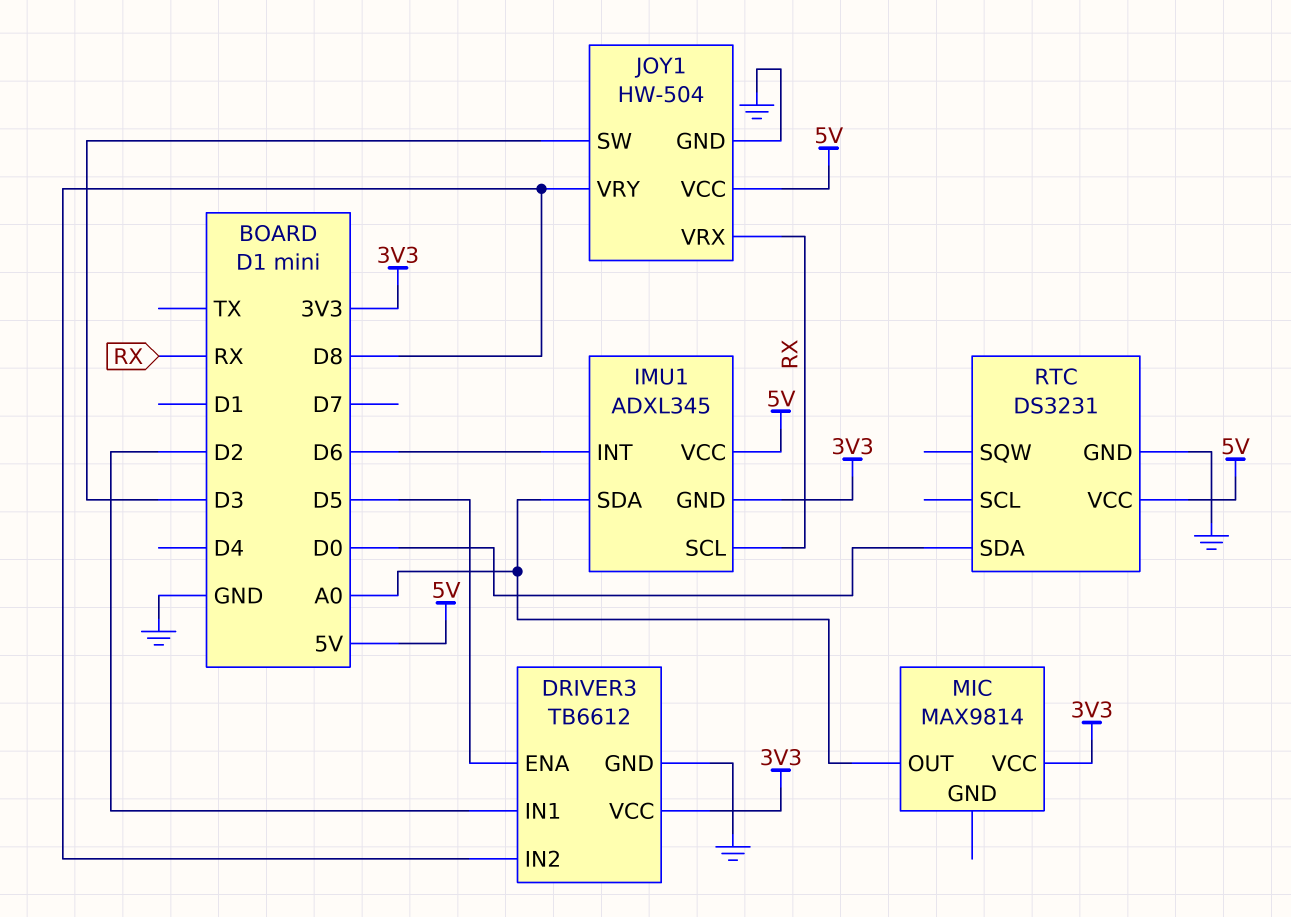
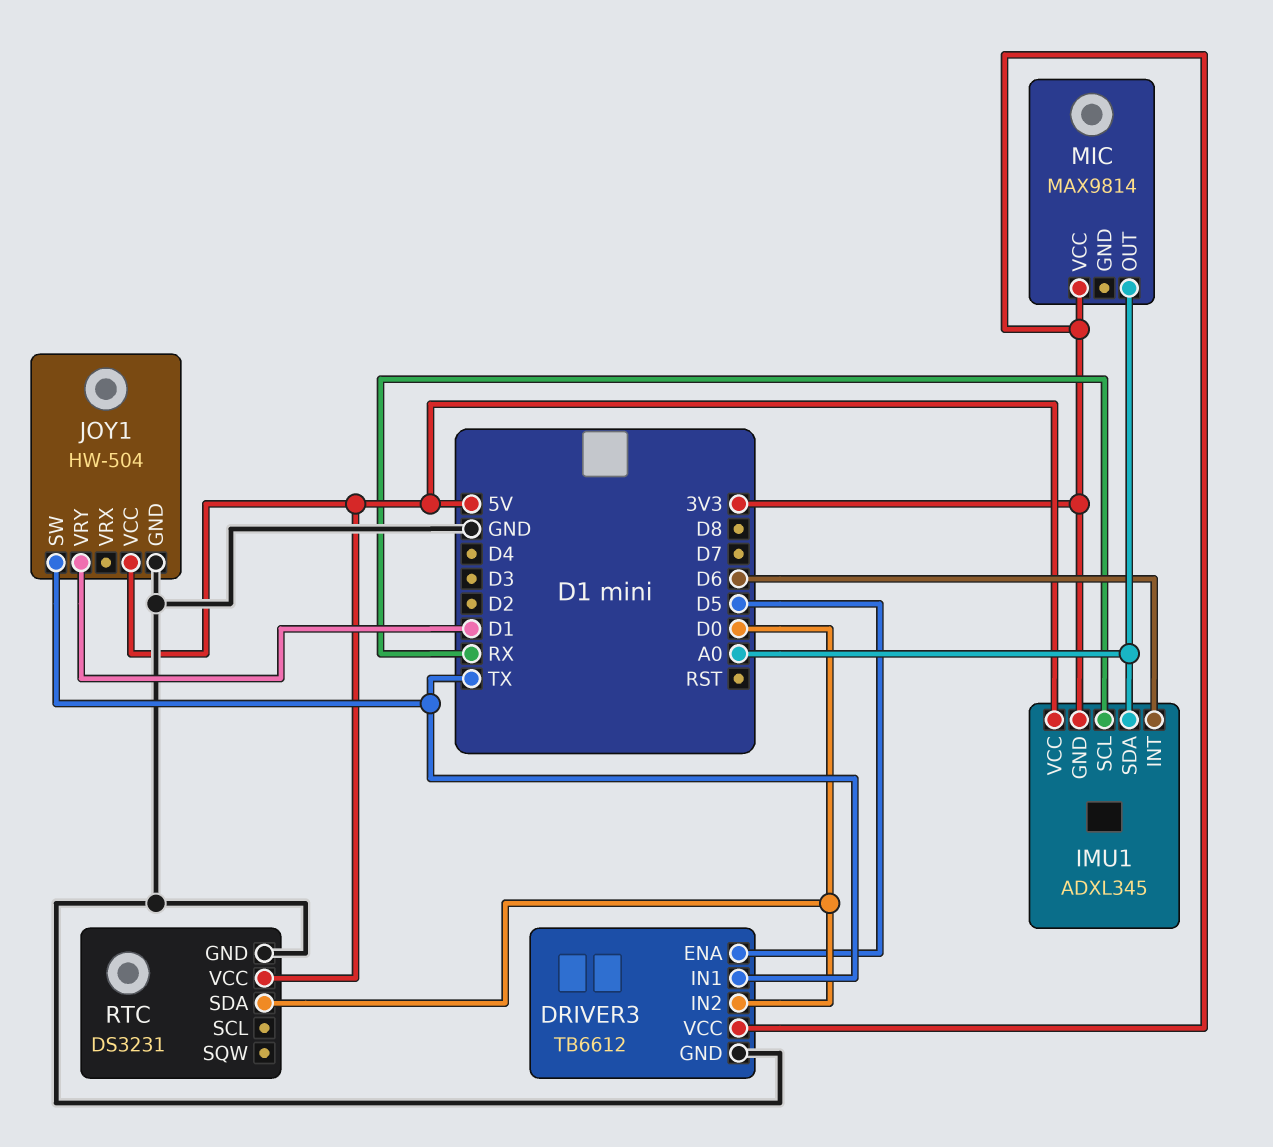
DRIVER3 pin IN1: D2 -> TX
DRIVER3 pin IN2: D8 -> D0
JOY1 pin SW: D3 -> TX
JOY1 pin VRX: RX -> none
JOY1 pin VRY: D8 -> D1

